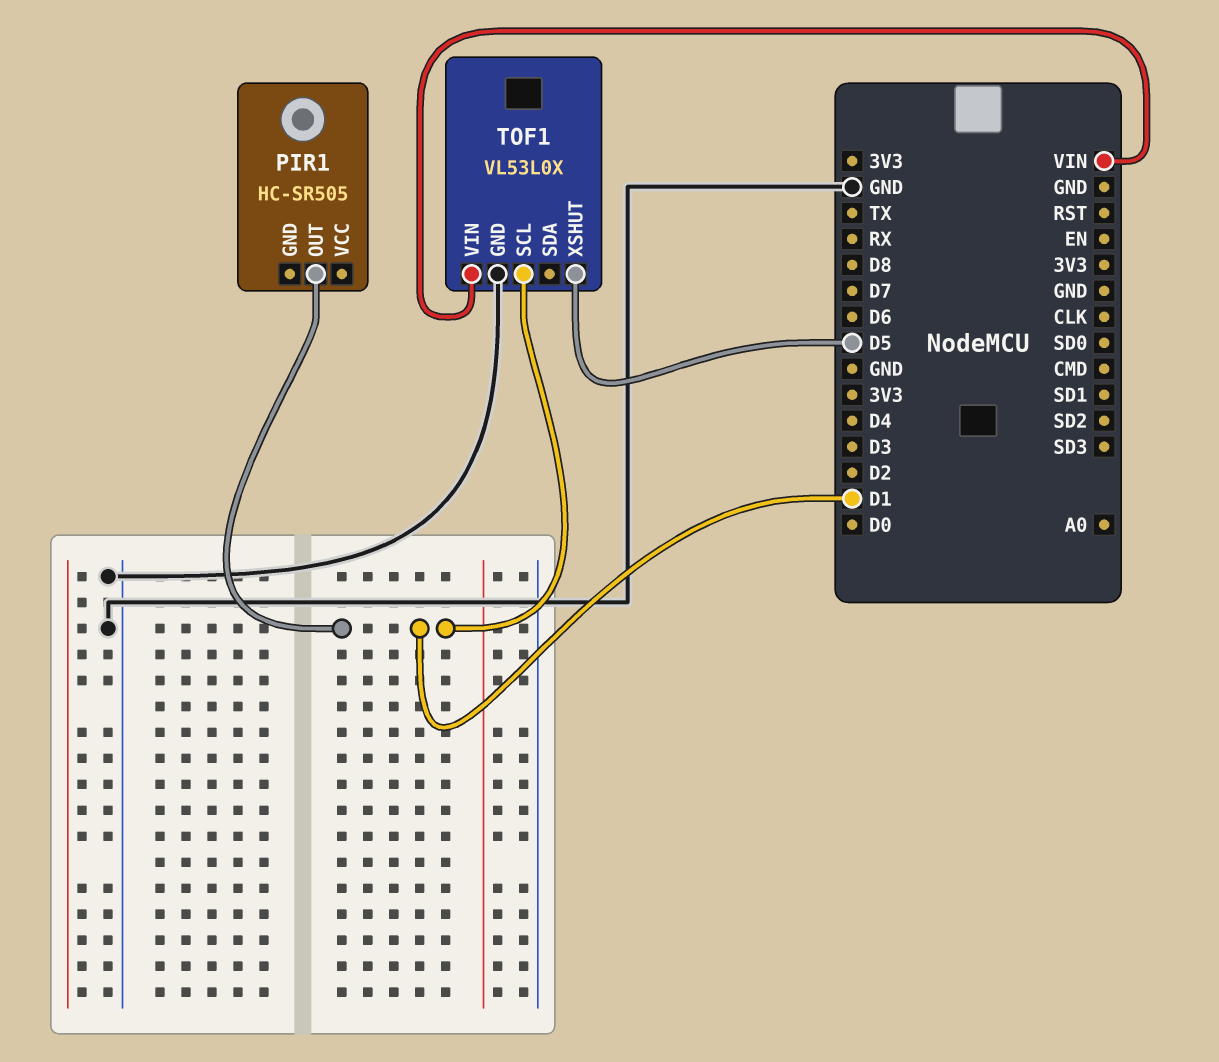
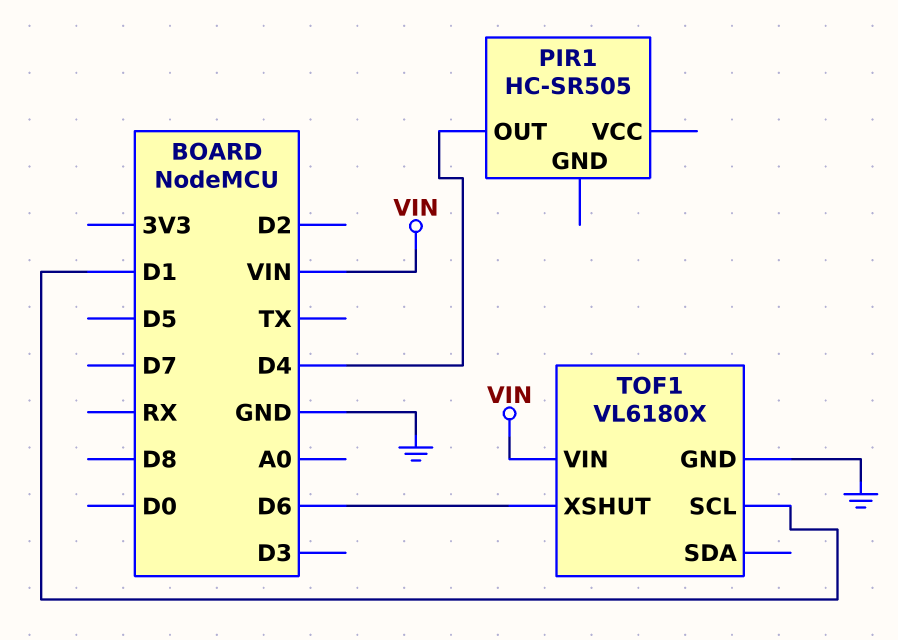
PIR1 pin OUT: D1 -> D4
TOF1: VL53L0X -> VL6180X
TOF1 pin XSHUT: D5 -> D6

